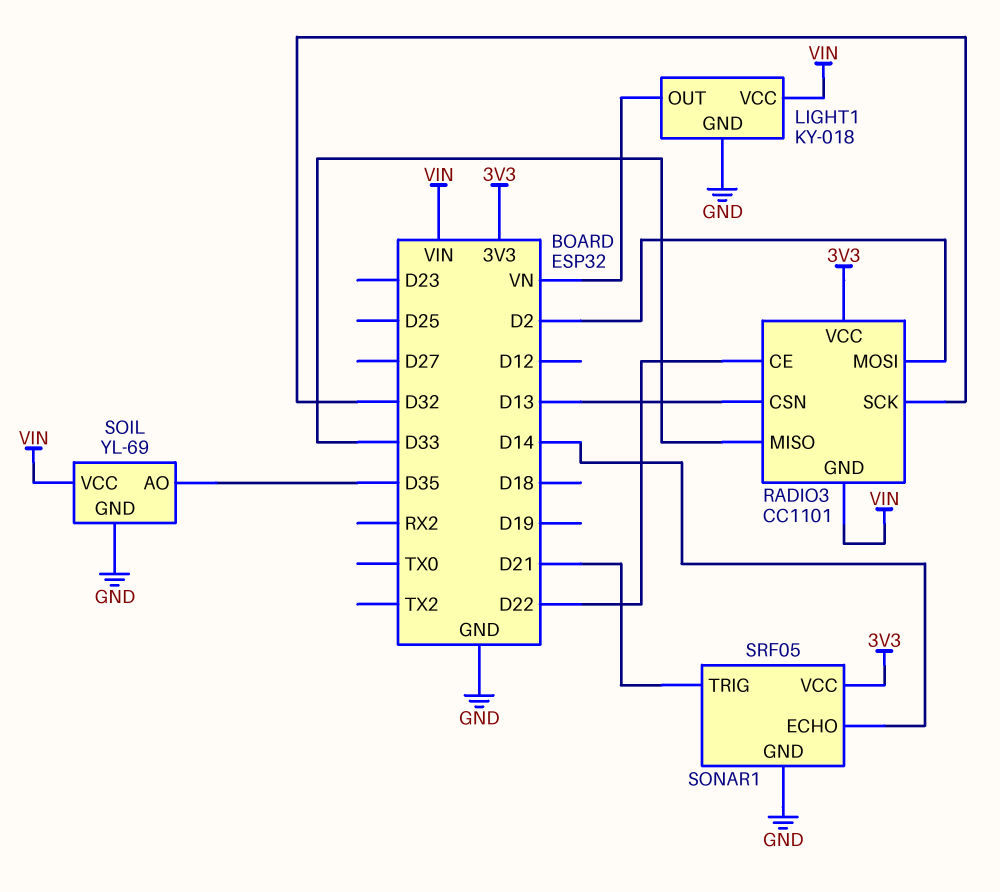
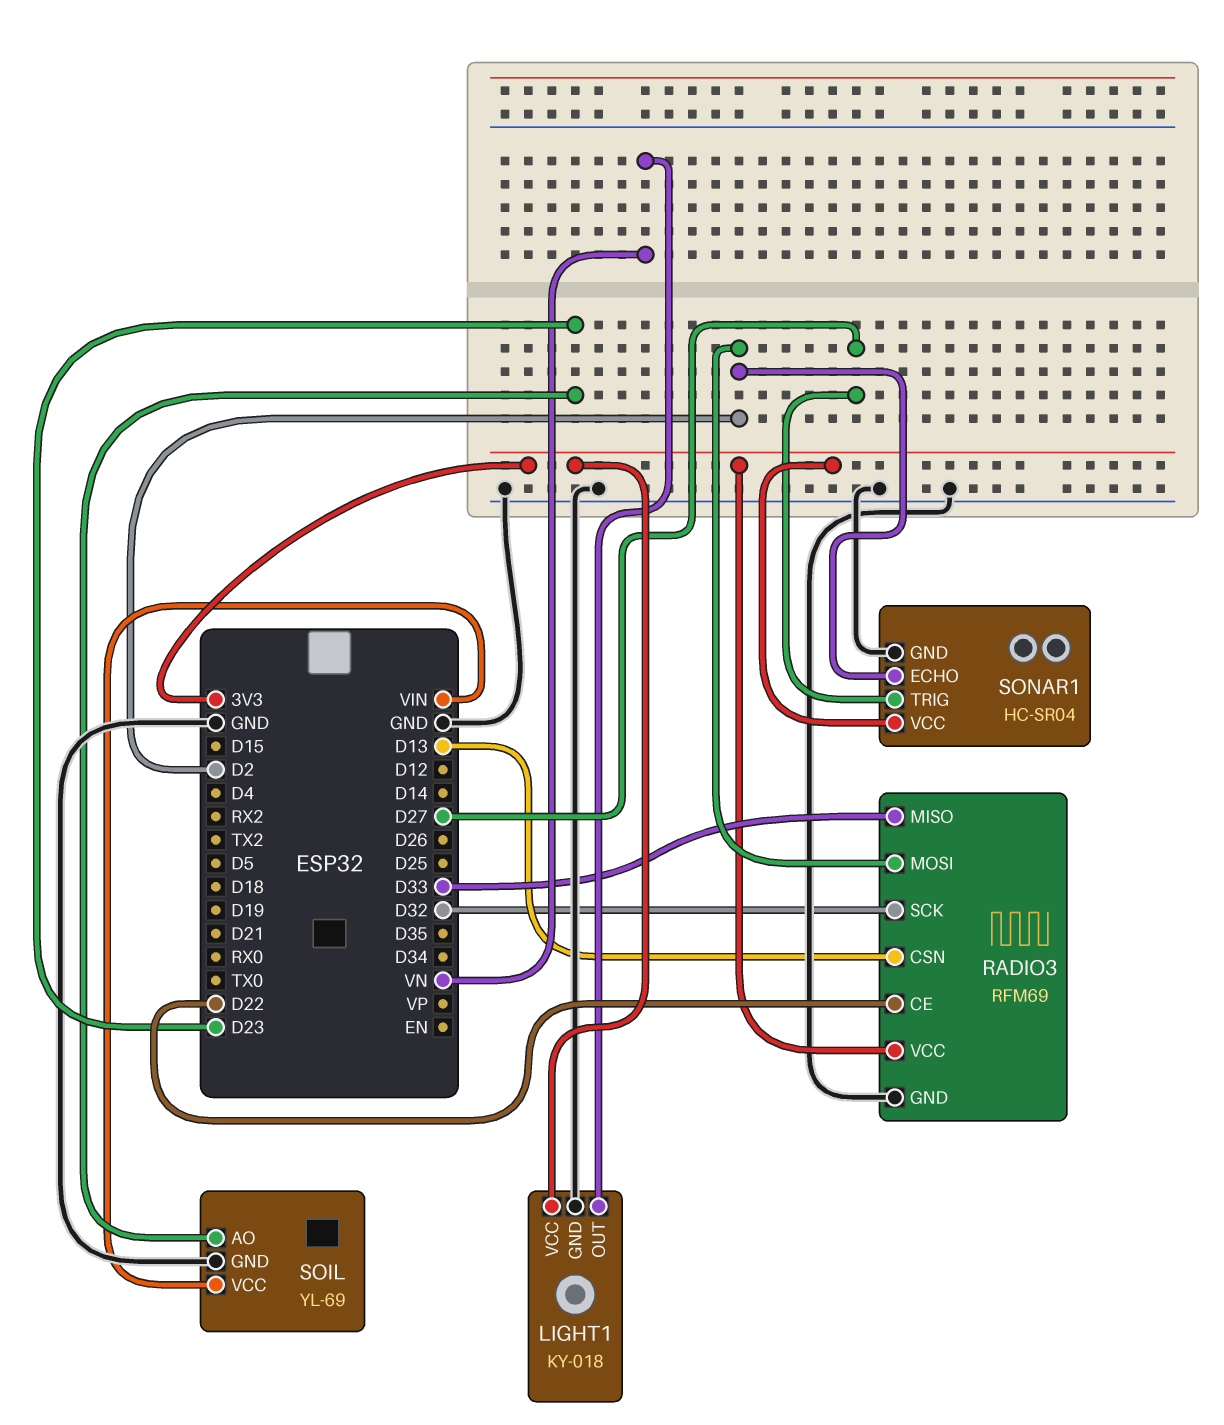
LIGHT1 pin VCC: VIN -> 3V3
RADIO3: CC1101 -> RFM69
RADIO3 pin GND: VIN -> GND
SOIL pin AO: D35 -> D23
SONAR1: SRF05 -> HC-SR04
SONAR1 pin ECHO: D14 -> D2
SONAR1 pin TRIG: D21 -> D27

